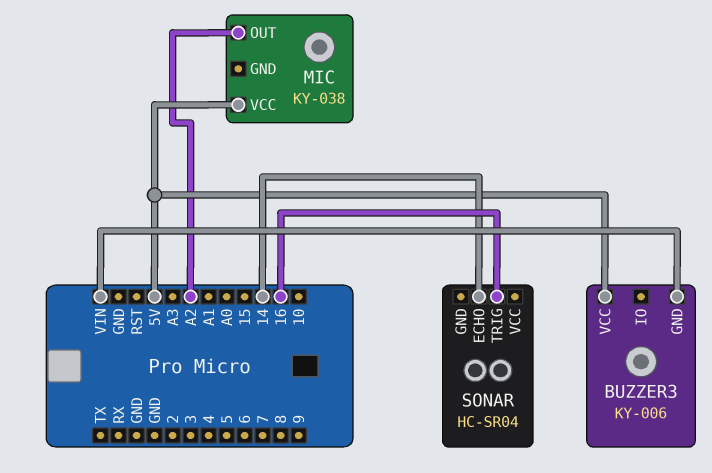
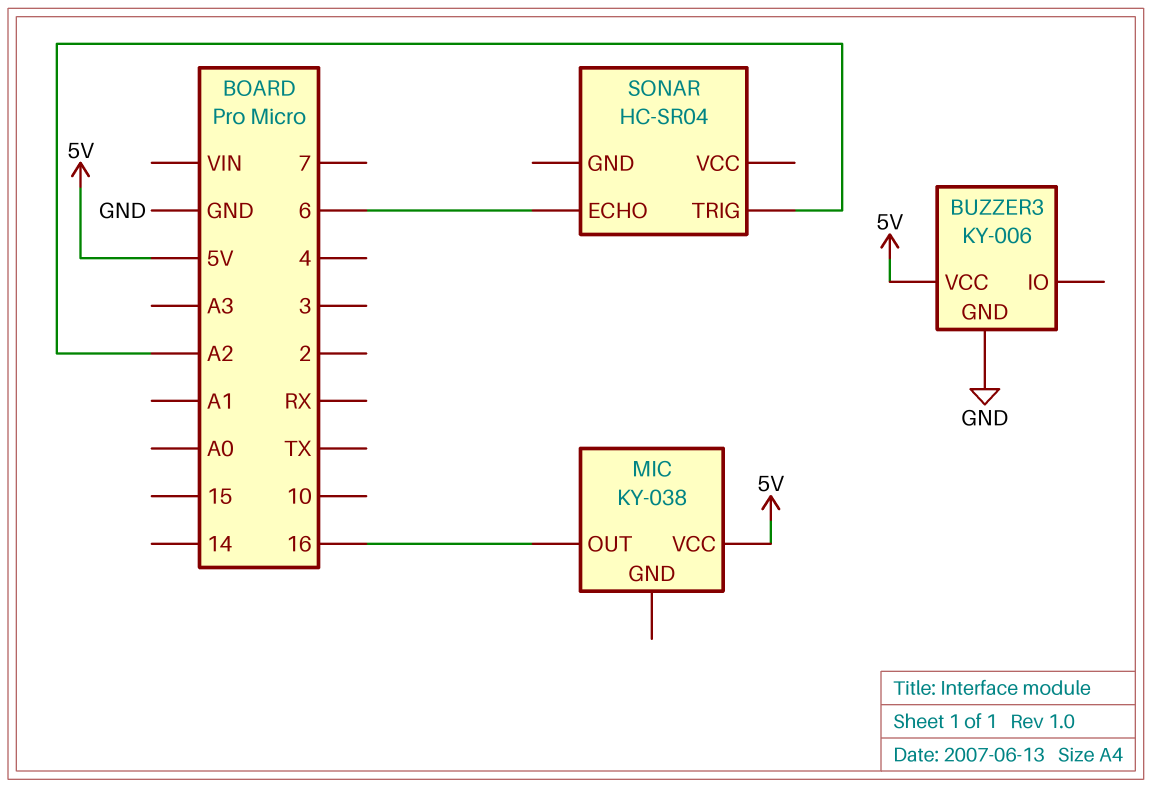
BUZZER3 pin GND: VIN -> GND
MIC pin OUT: A2 -> 16
SONAR pin ECHO: 14 -> 6
SONAR pin TRIG: 16 -> A2

